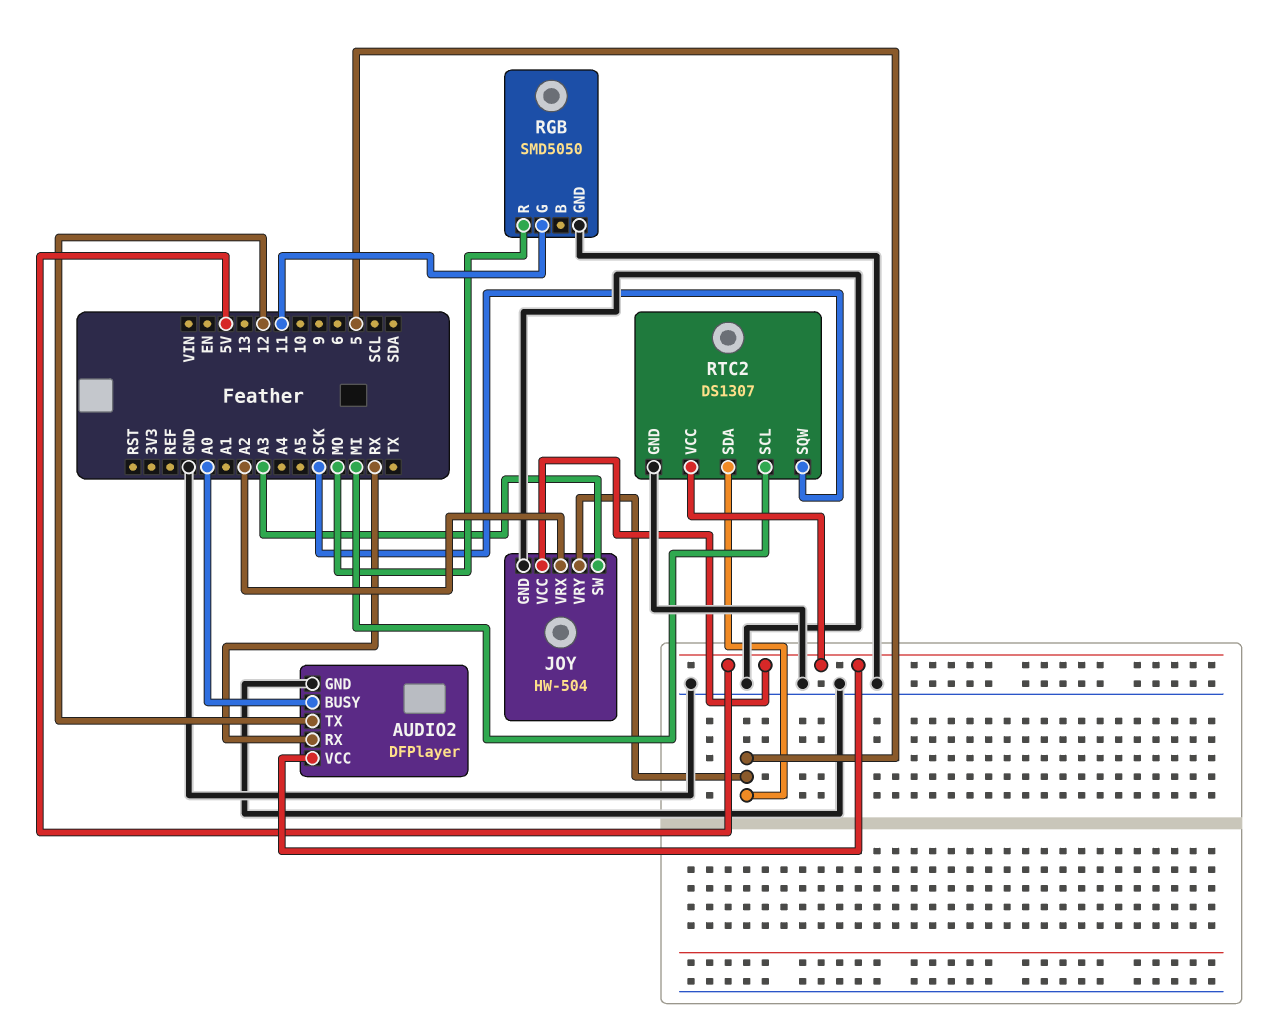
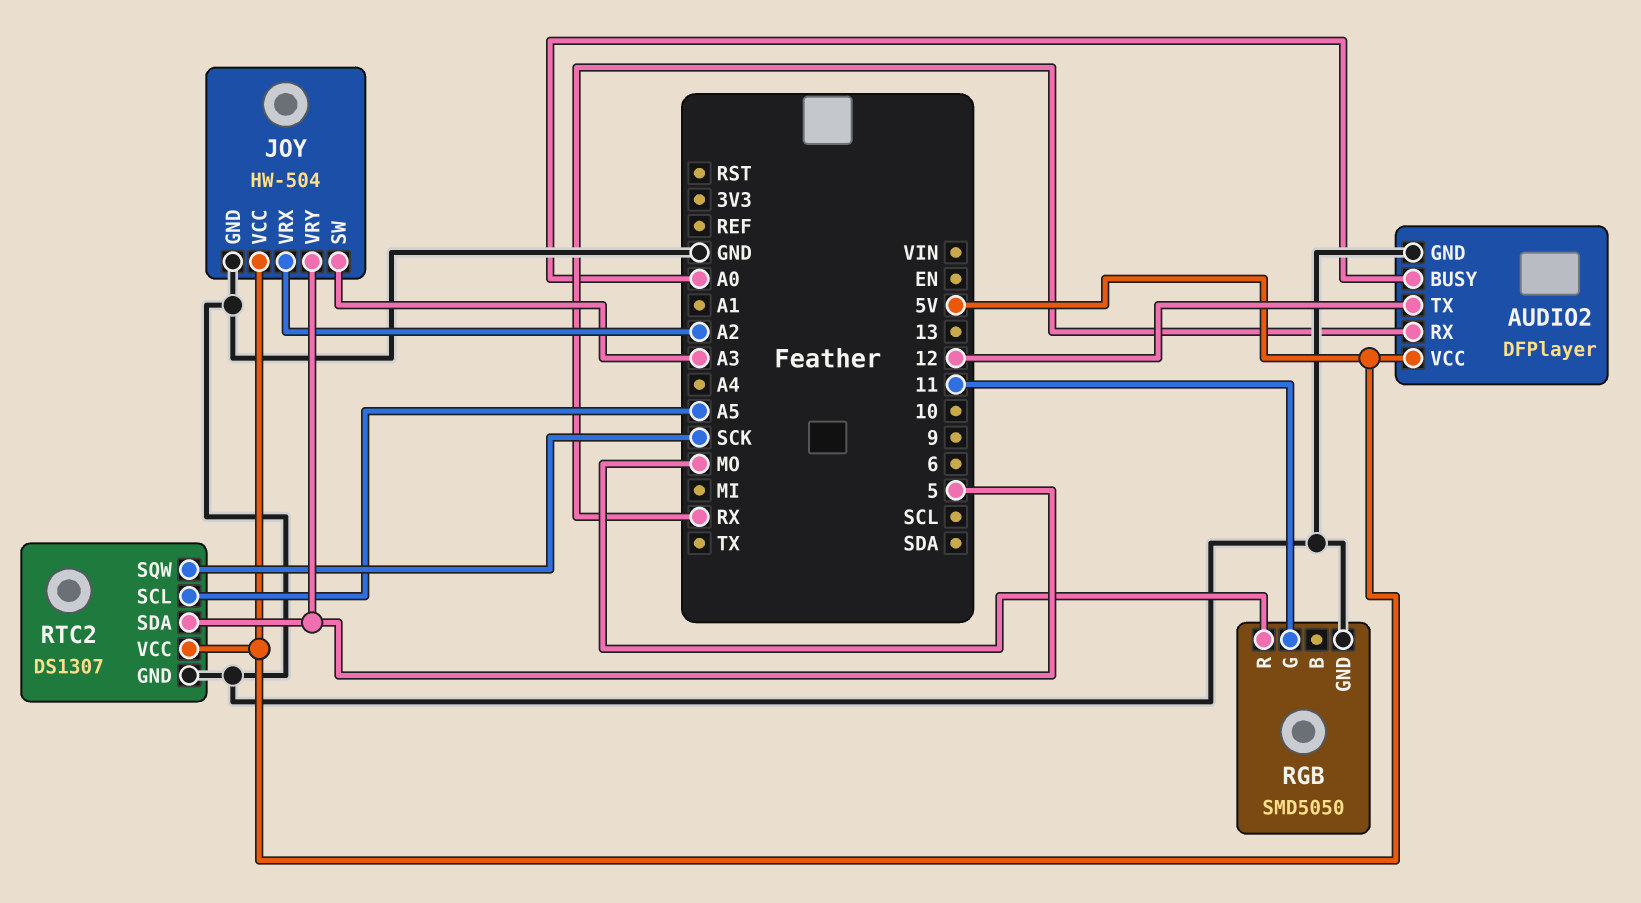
RTC2 pin SCL: MI -> A5

